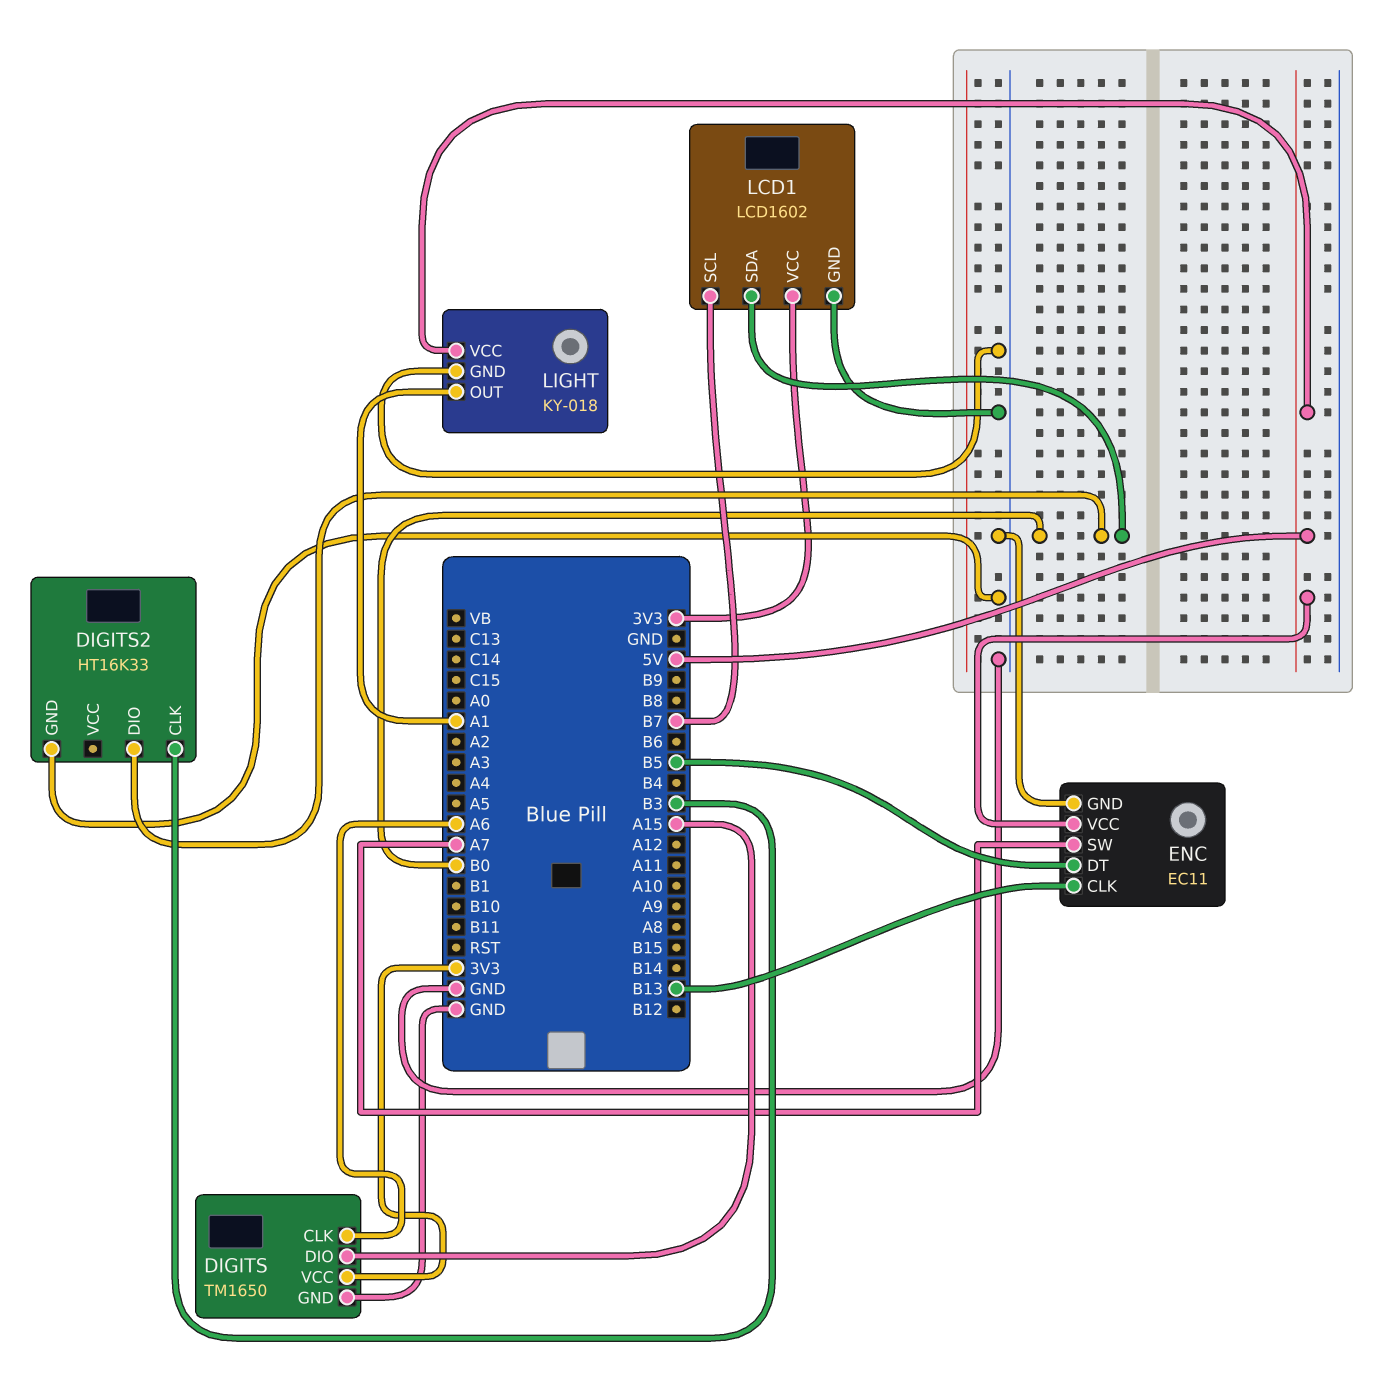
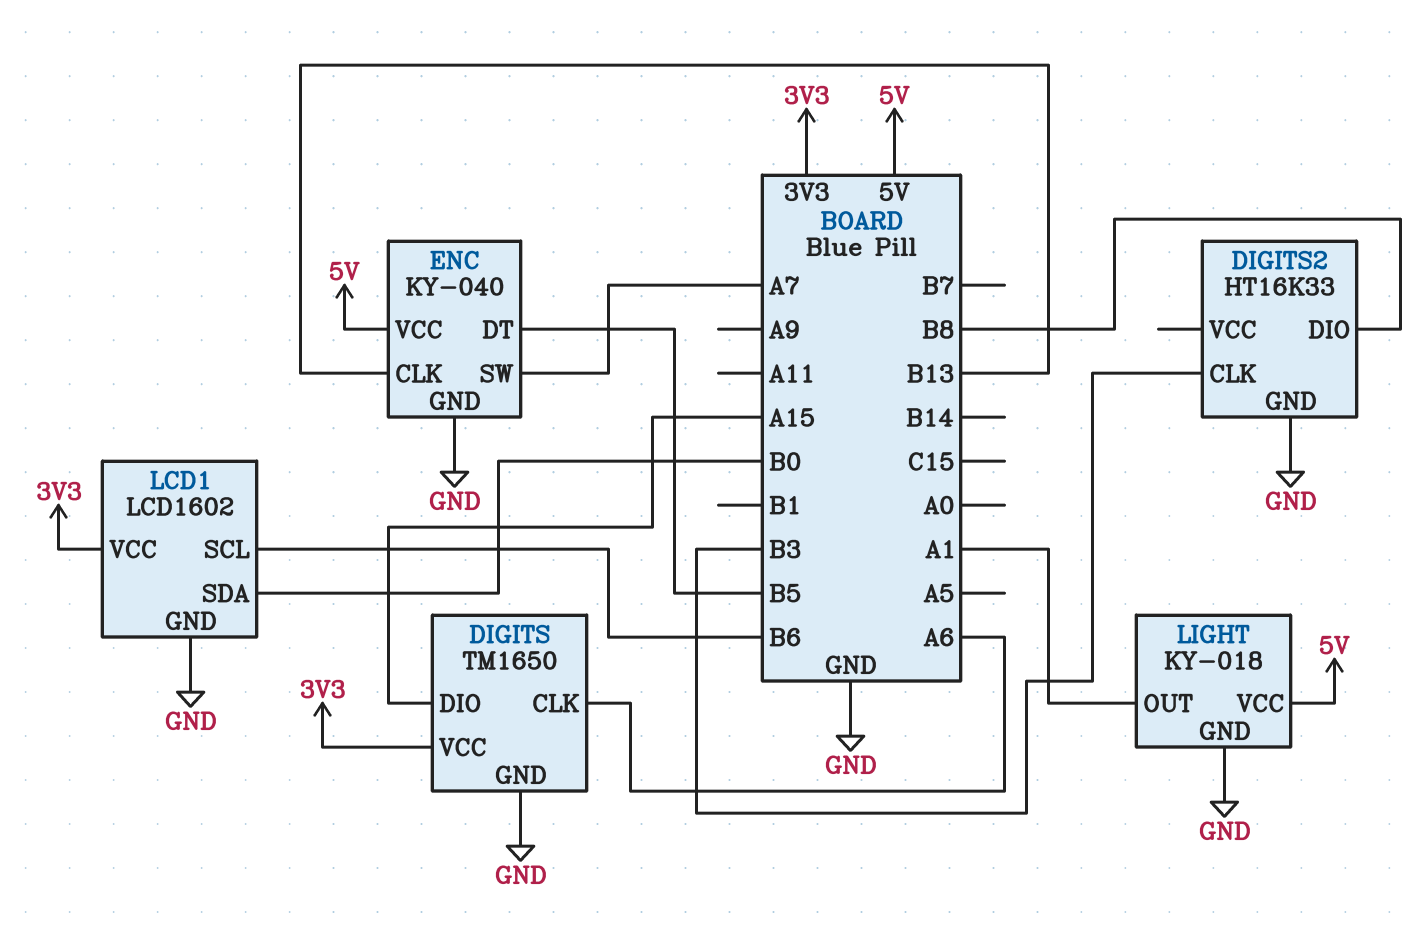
DIGITS2 pin DIO: B0 -> B8
ENC: EC11 -> KY-040
LCD1 pin SCL: B7 -> B6

